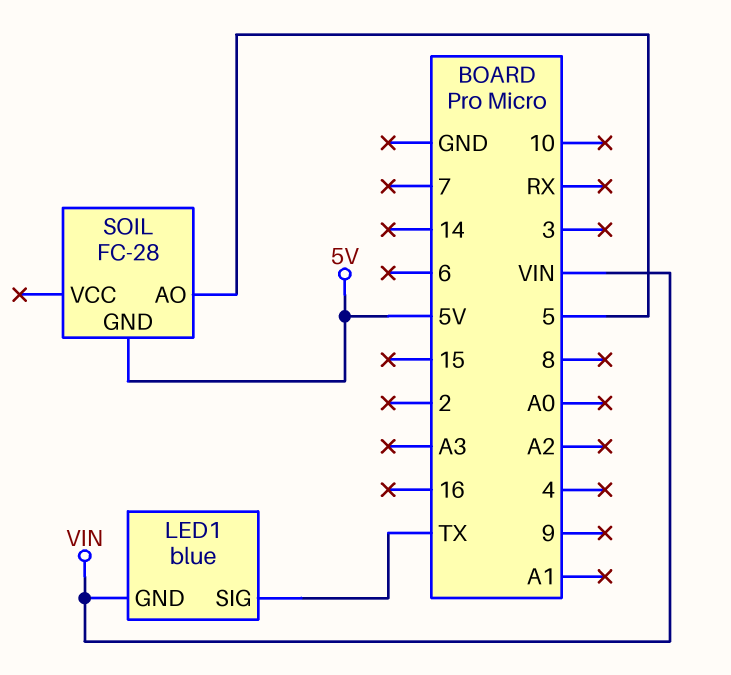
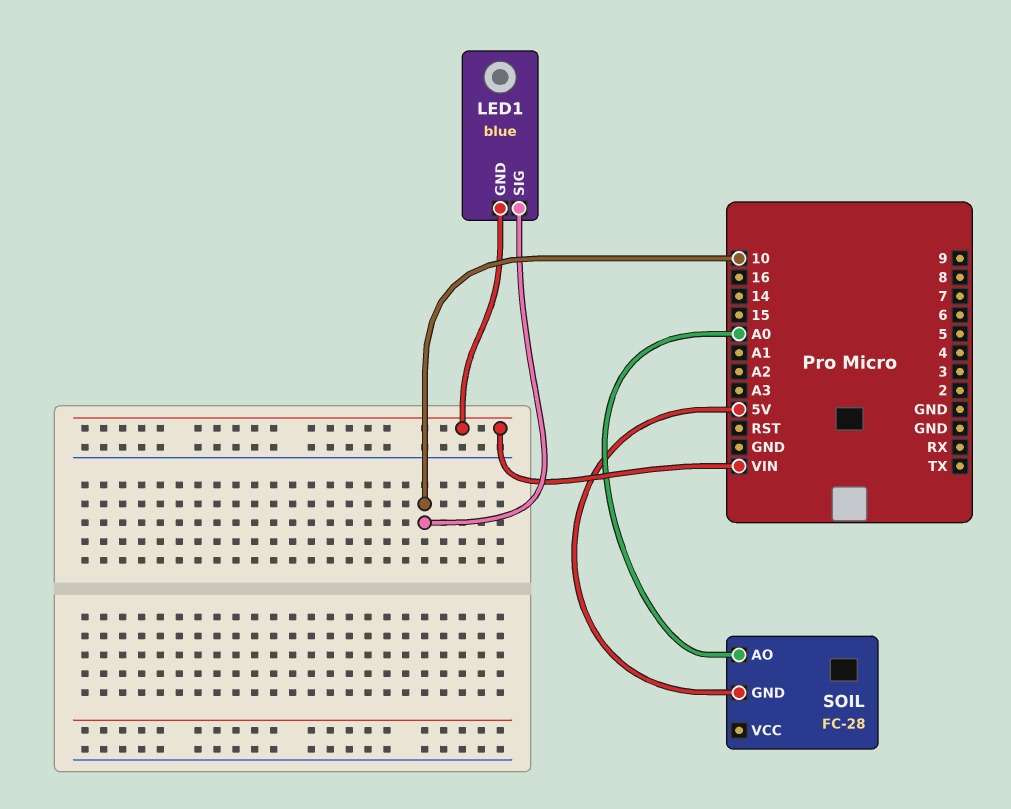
LED1 pin SIG: TX -> 10
SOIL pin AO: 5 -> A0

